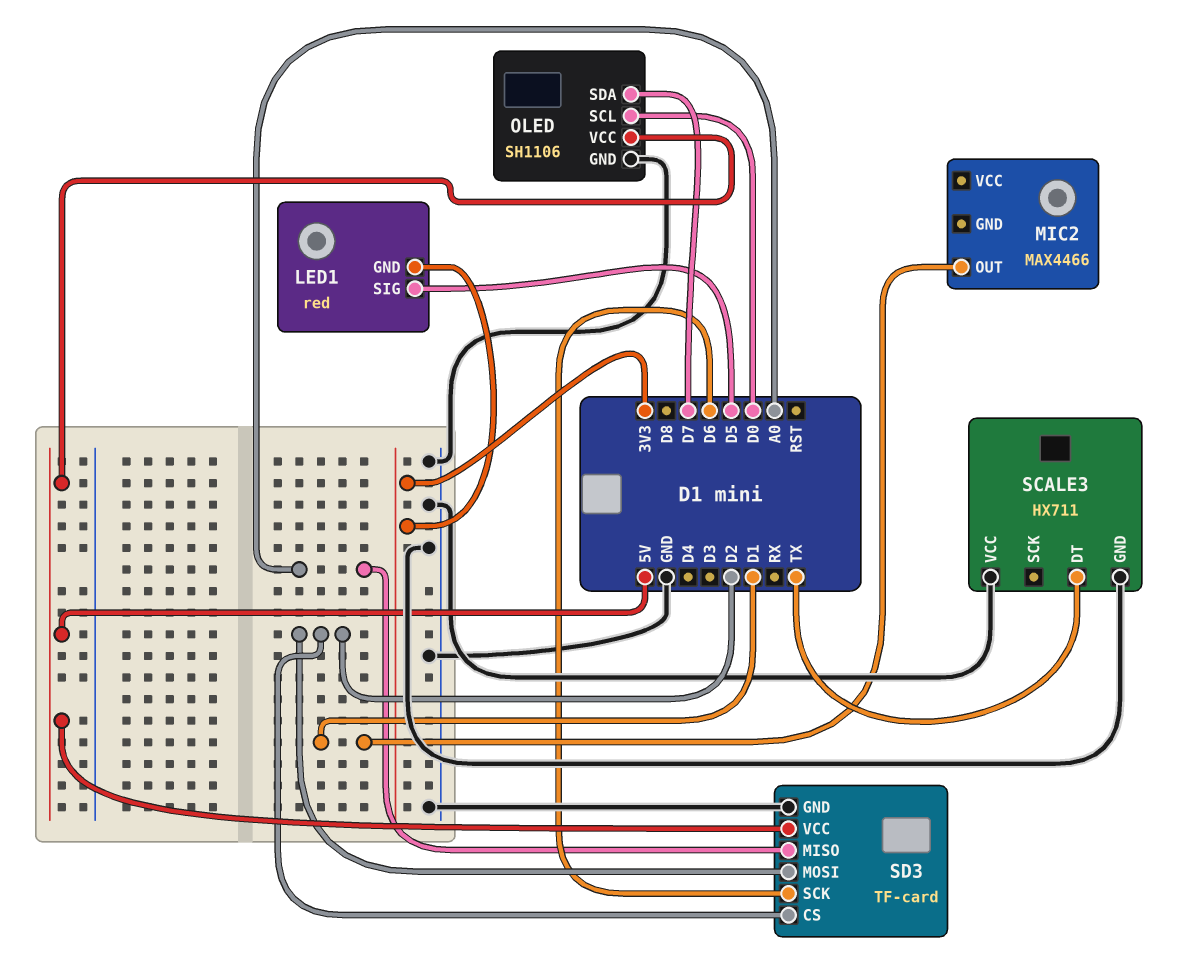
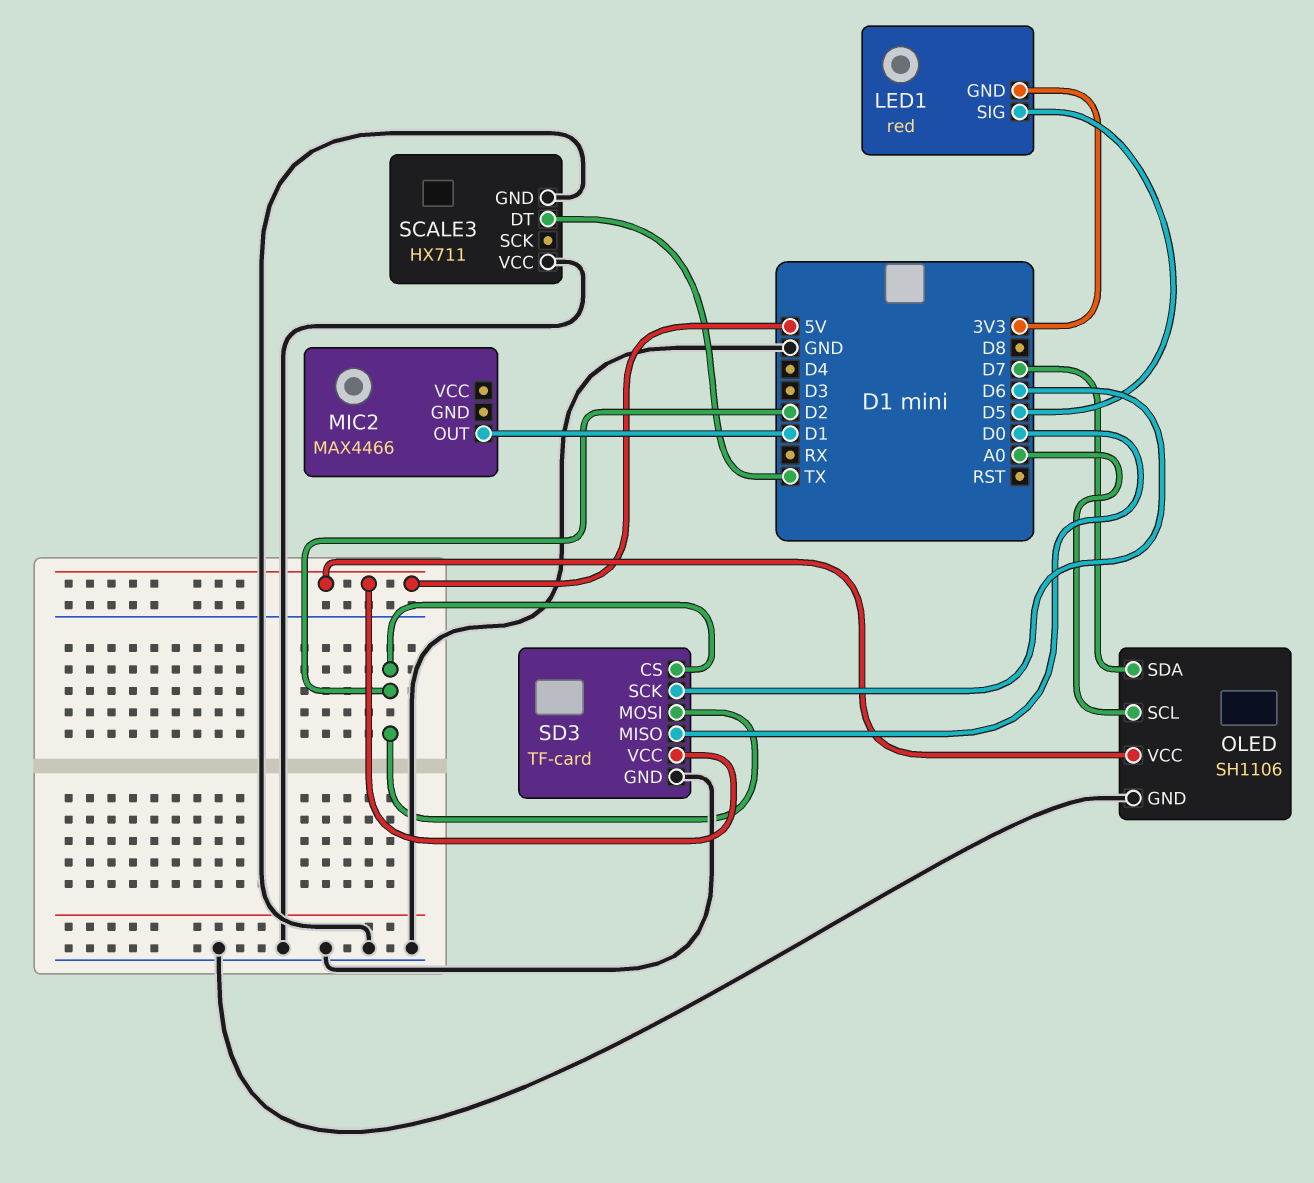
OLED pin SCL: D0 -> A0
SD3 pin MISO: A0 -> D0

